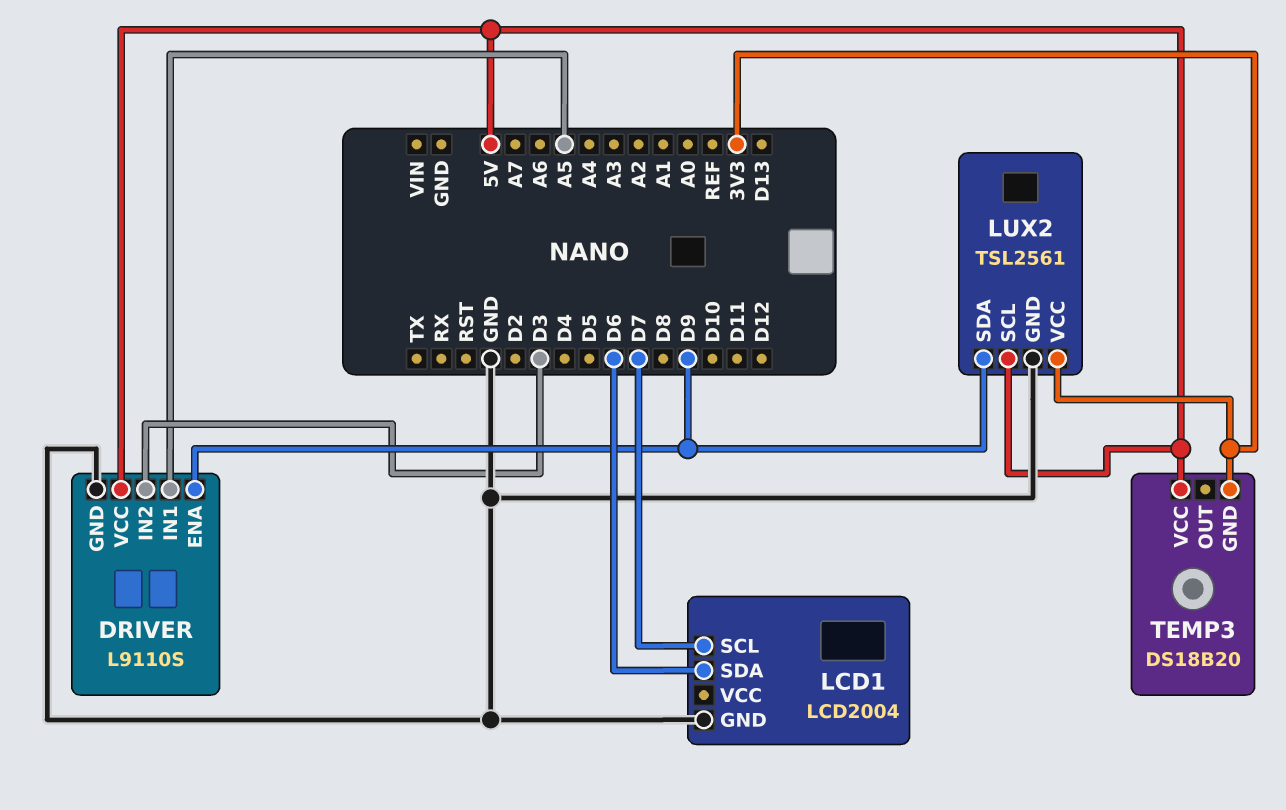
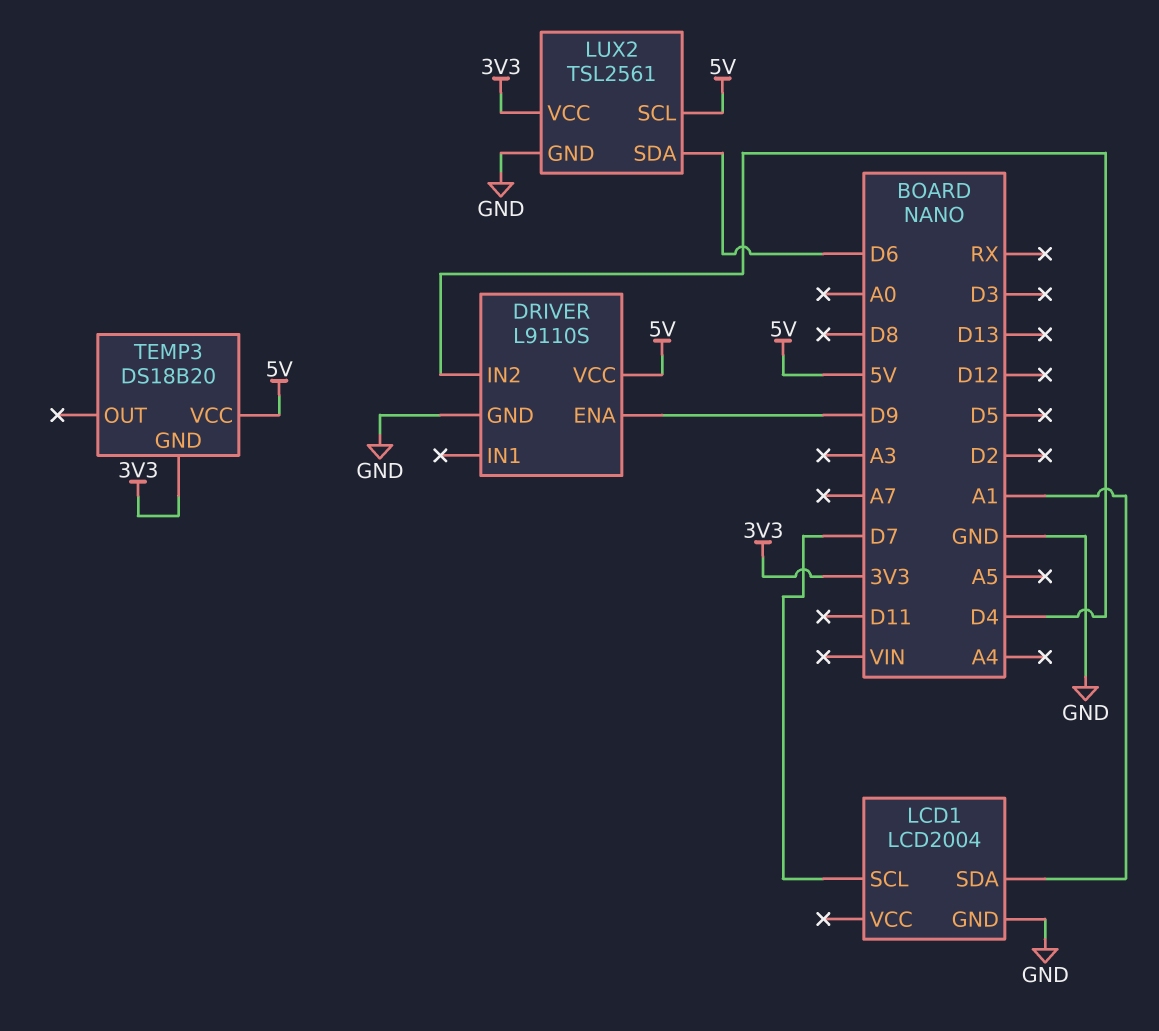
DRIVER pin IN1: A5 -> none
DRIVER pin IN2: D3 -> D4
LCD1 pin SDA: D6 -> A1
LUX2 pin SDA: D9 -> D6

